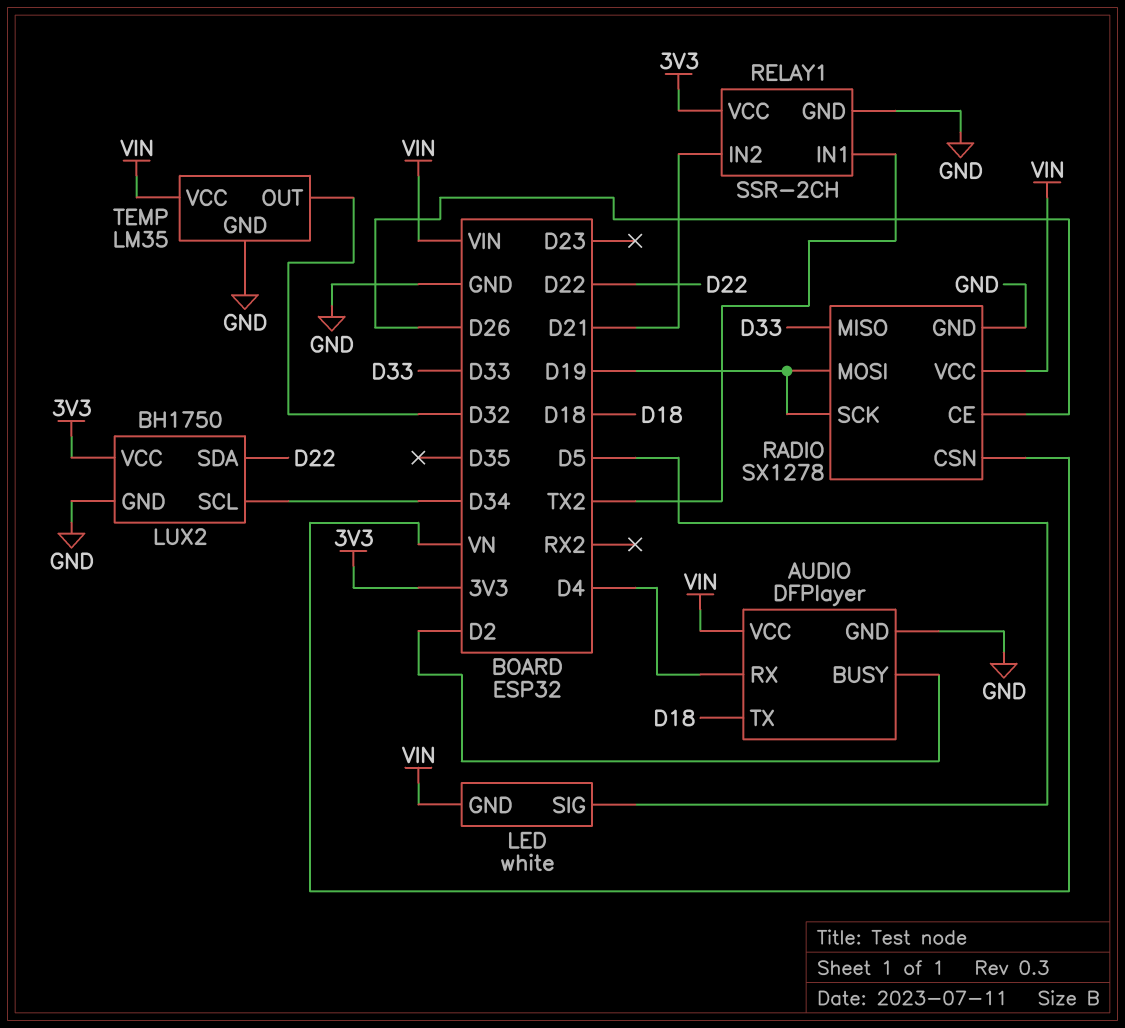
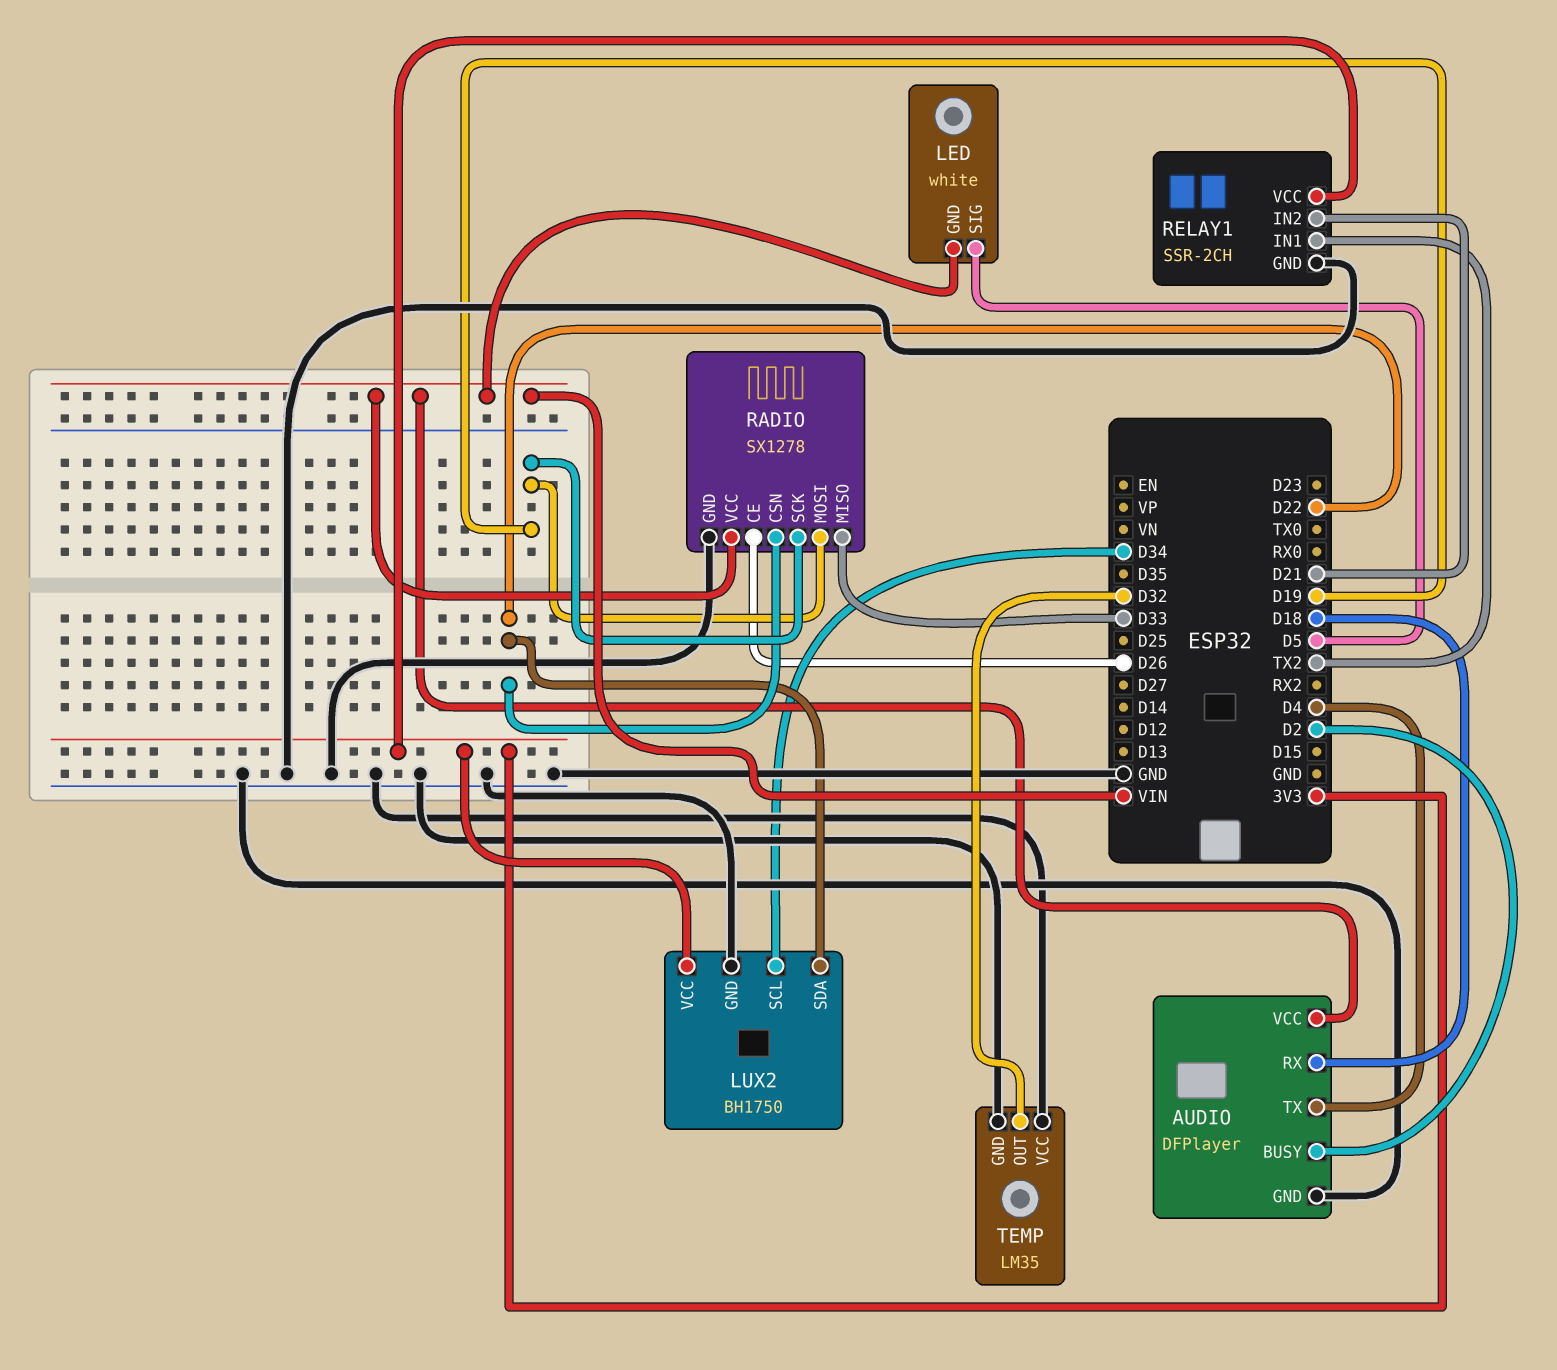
AUDIO pin RX: D4 -> D18
AUDIO pin TX: D18 -> D4
RADIO pin CSN: VN -> D22
TEMP pin VCC: VIN -> GND

